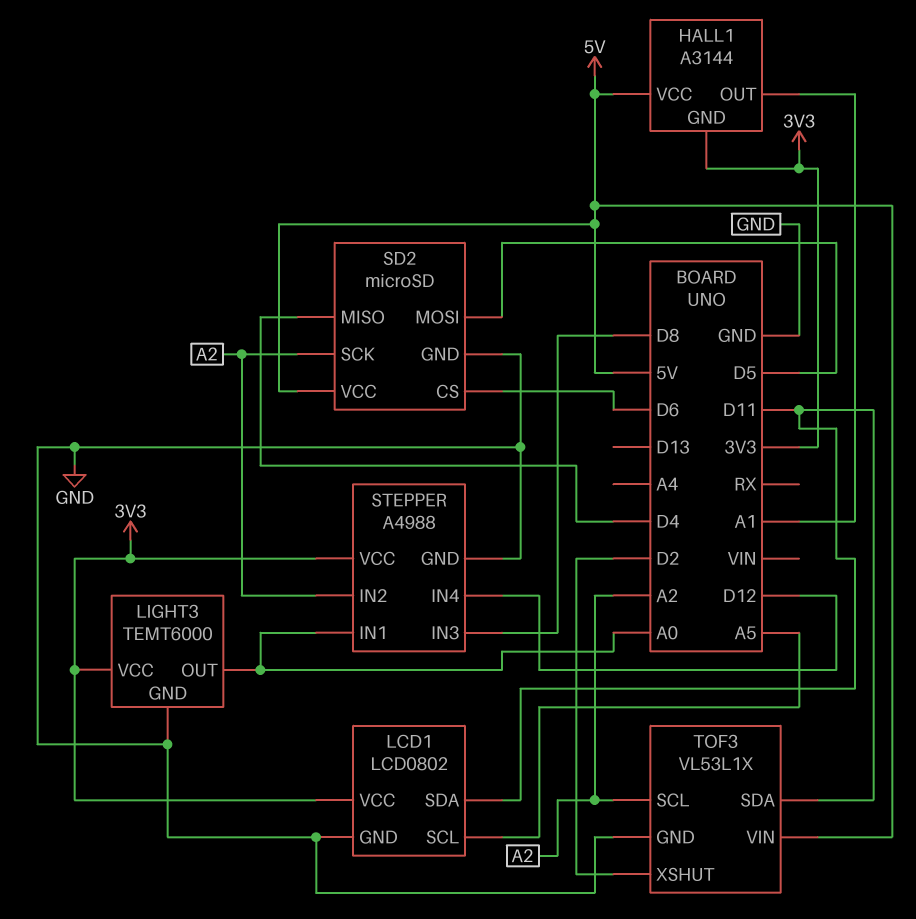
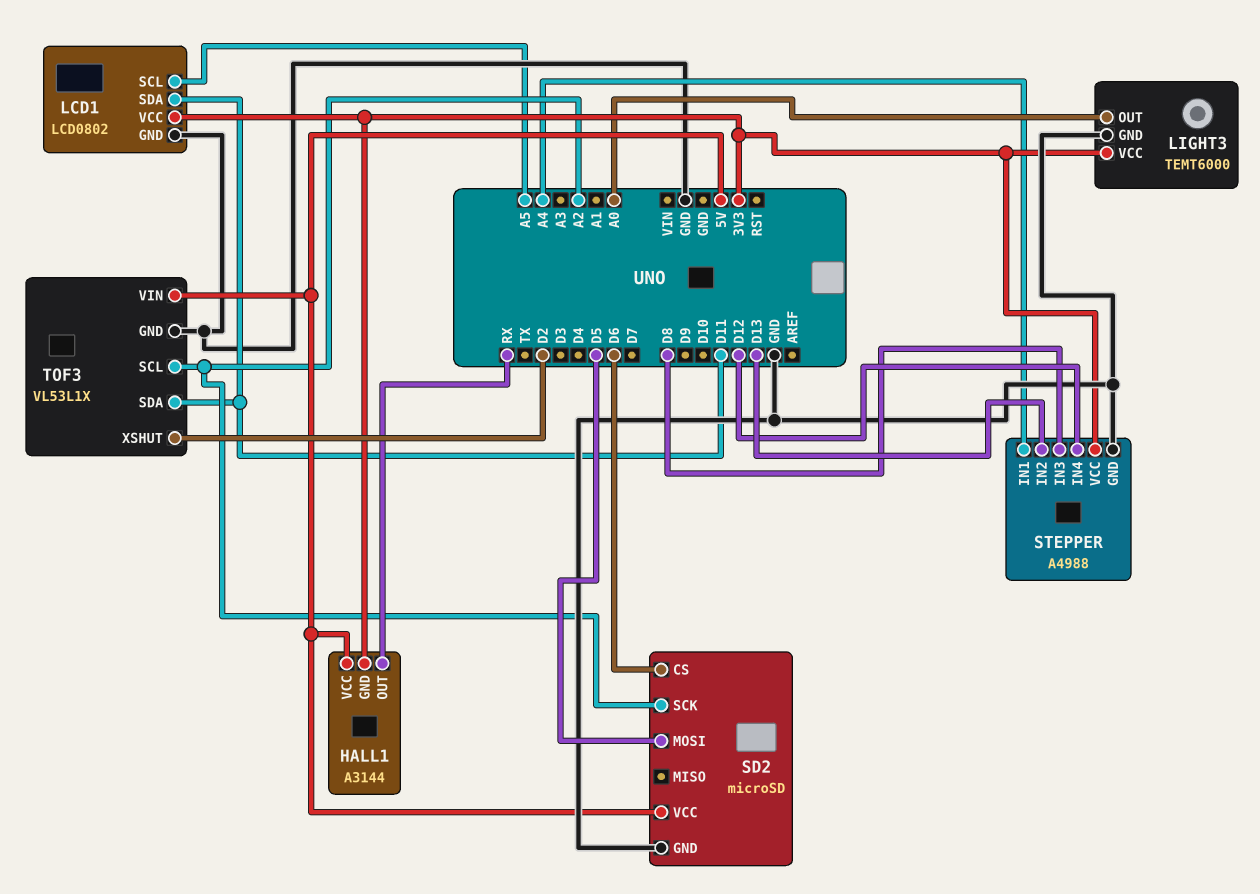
HALL1 pin OUT: A1 -> RX
SD2 pin MISO: D4 -> none
STEPPER pin IN1: A0 -> A4
STEPPER pin IN2: A2 -> D13

